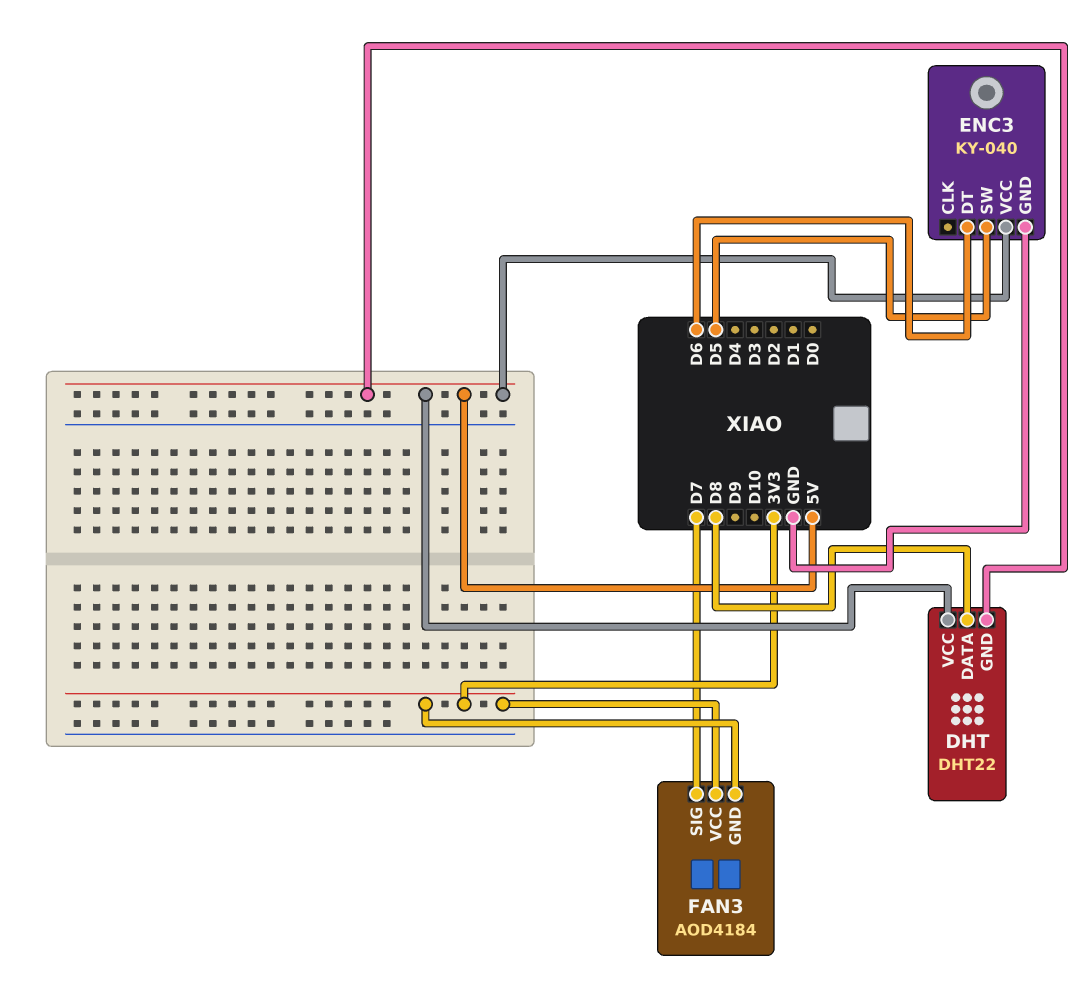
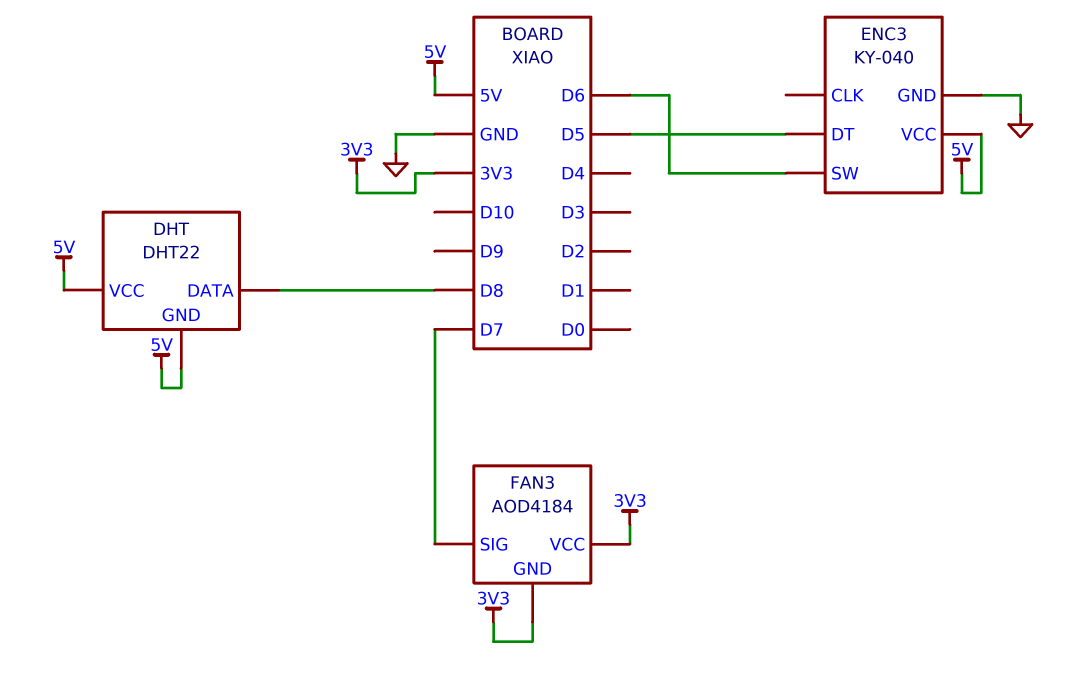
ENC3 pin DT: D6 -> D5
ENC3 pin SW: D5 -> D6

